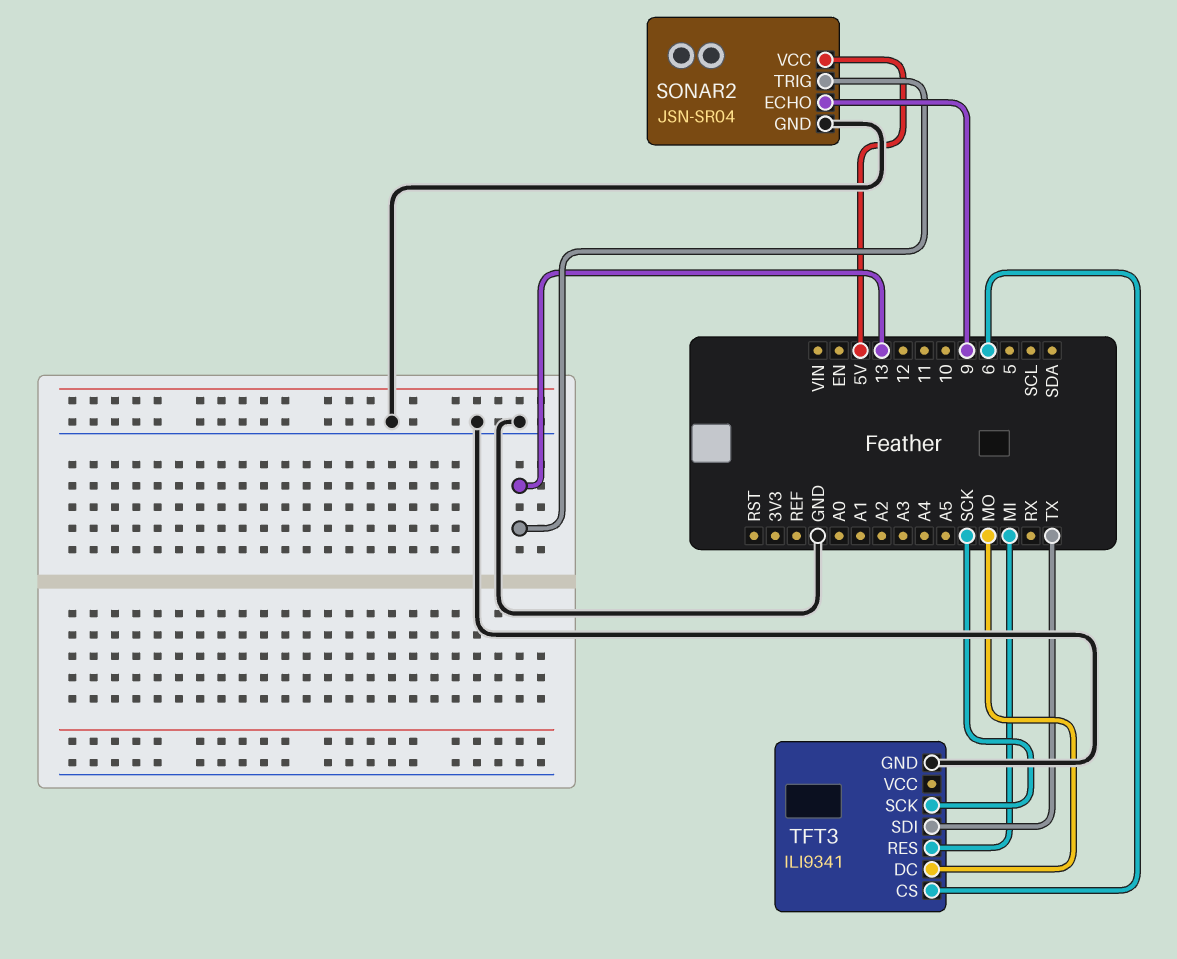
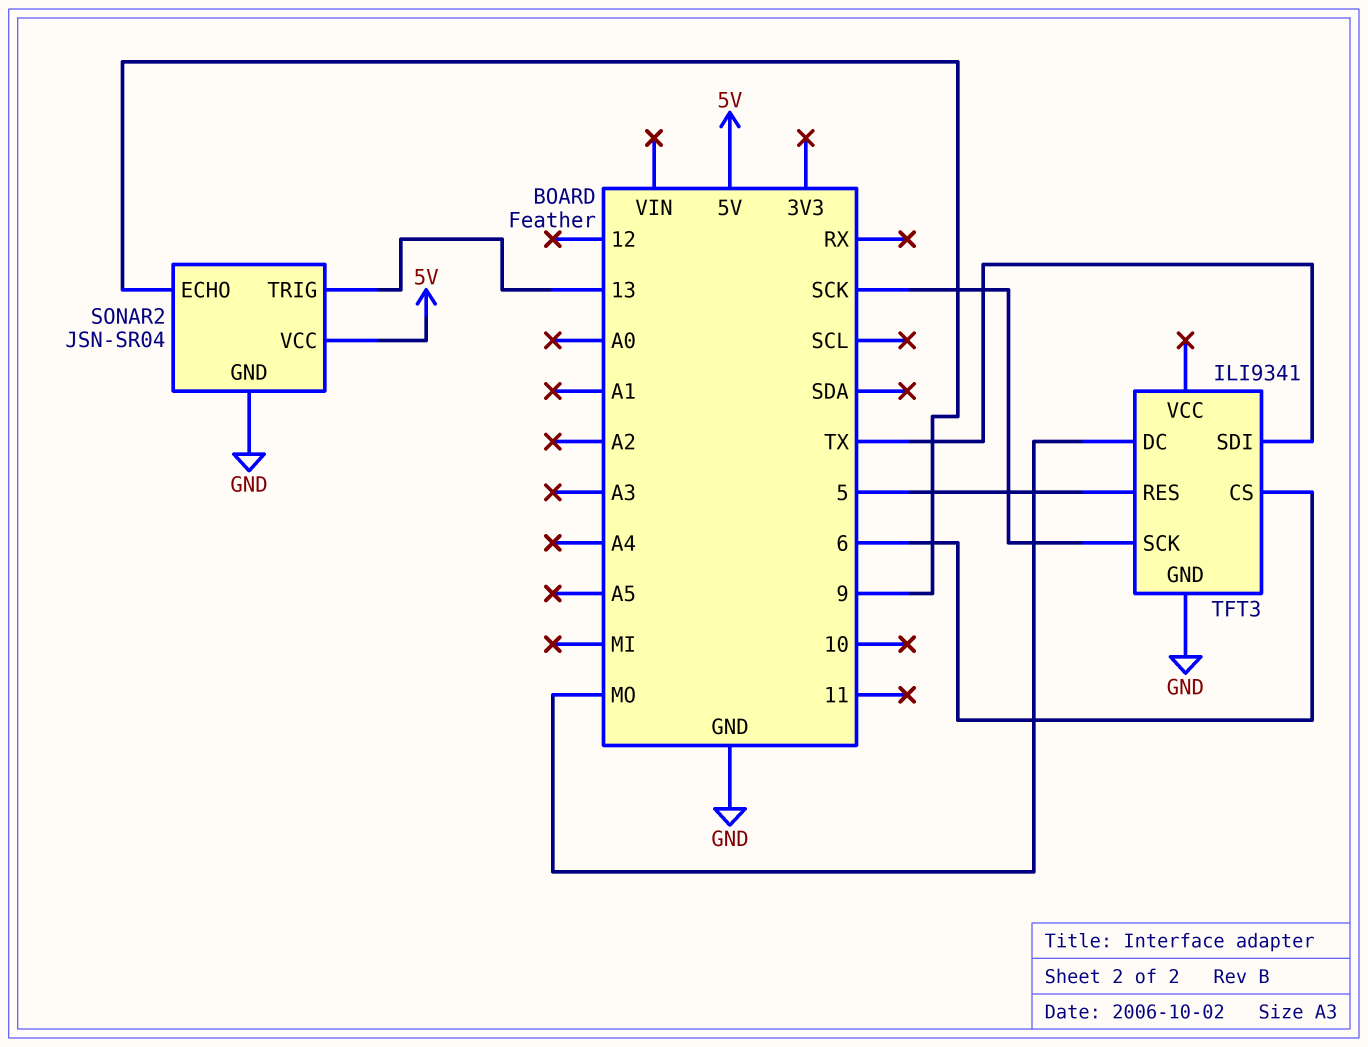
TFT3 pin RES: MI -> 5

